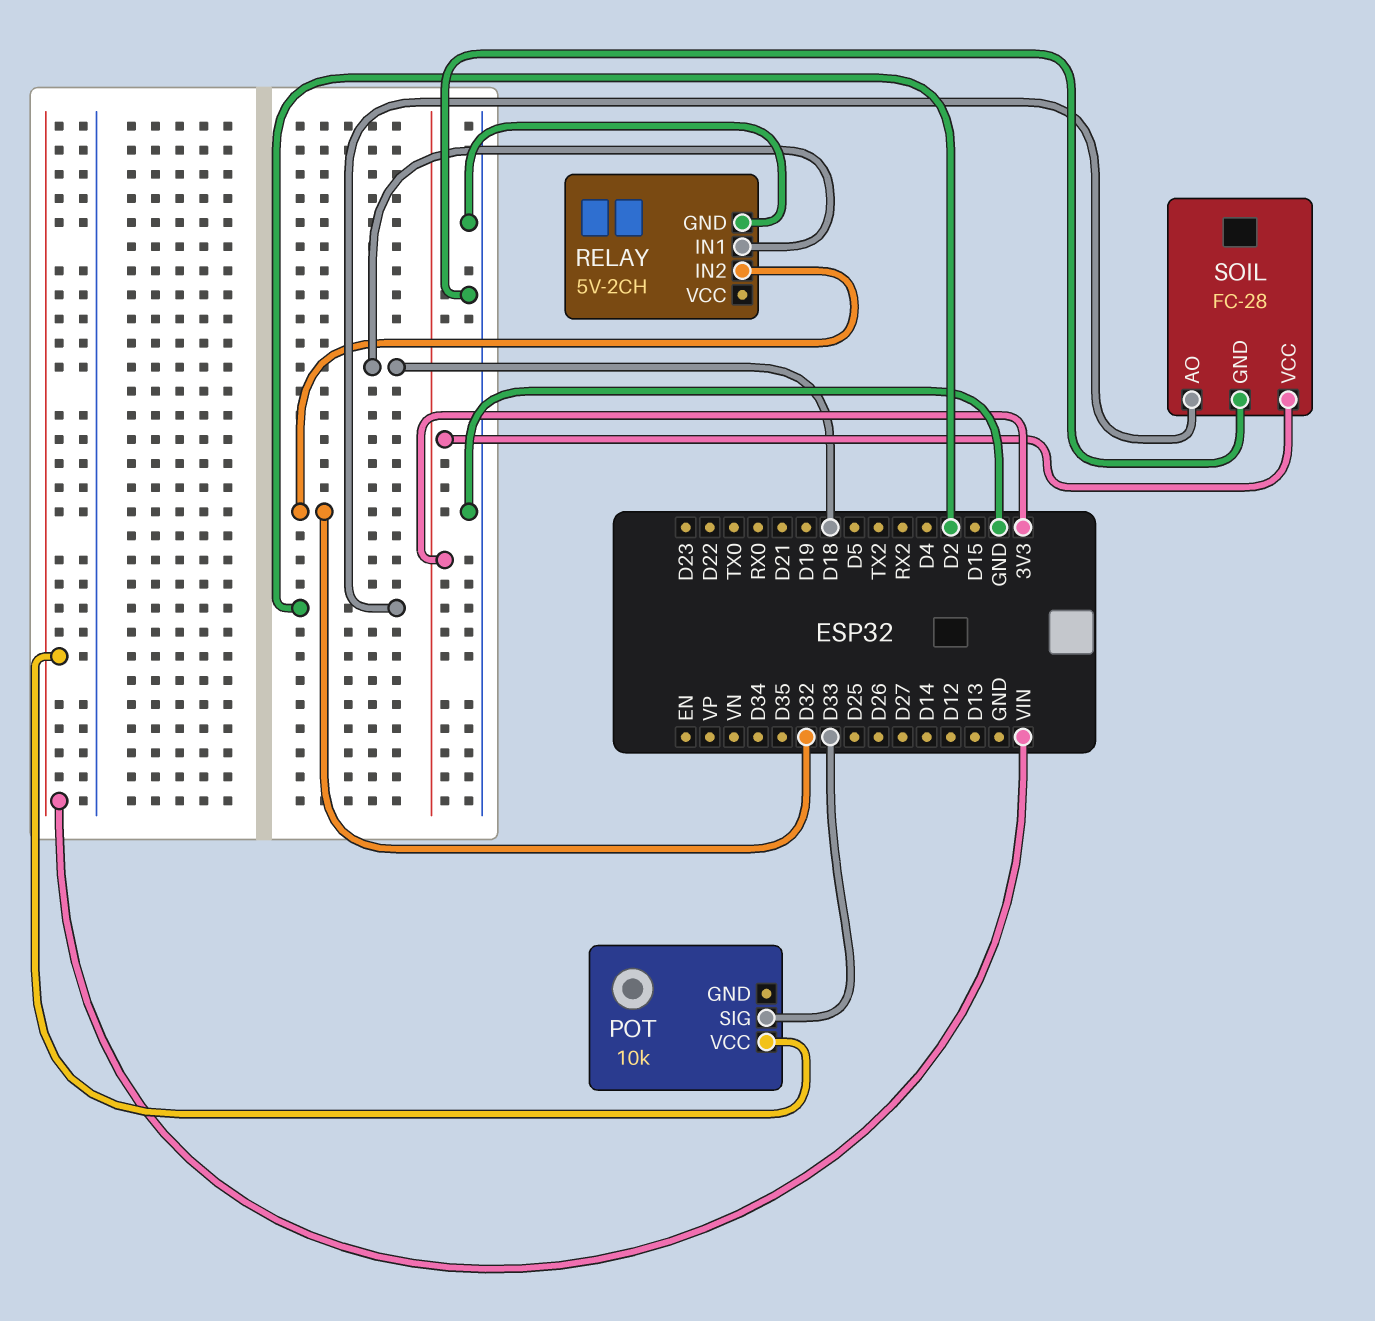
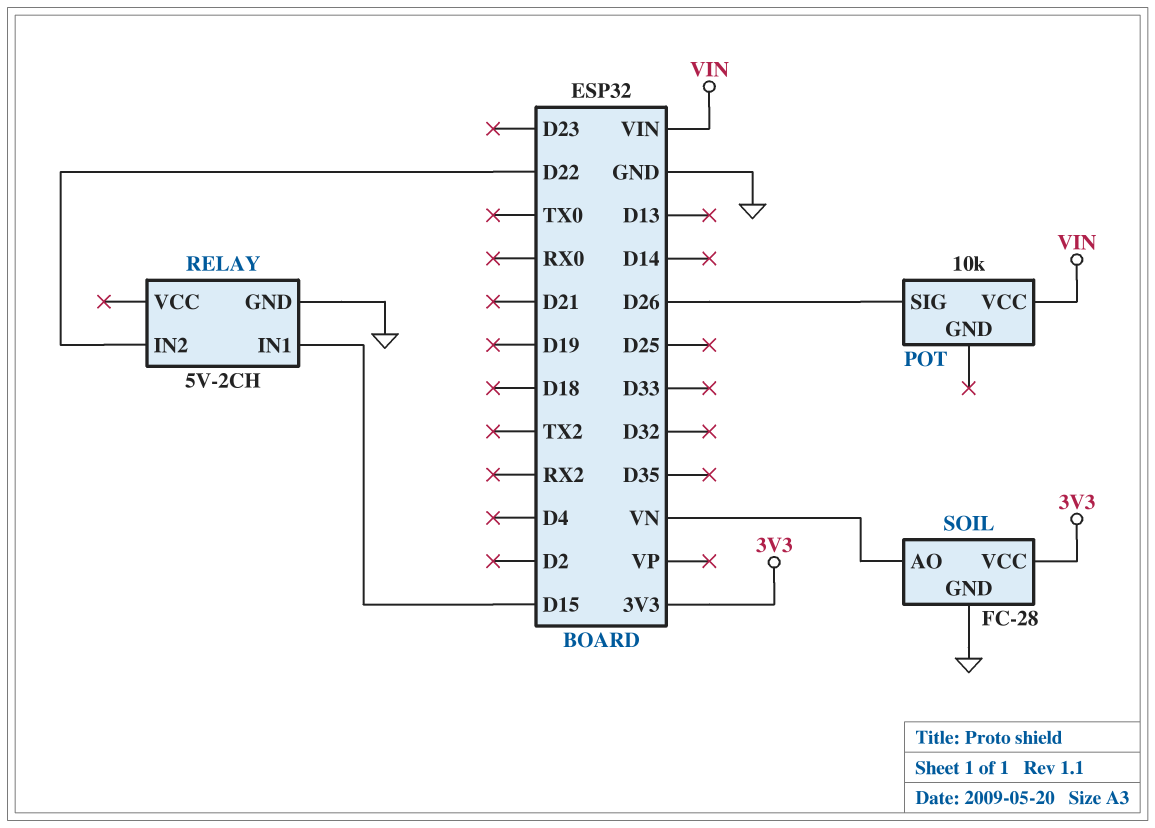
POT pin SIG: D33 -> D26
RELAY pin IN1: D18 -> D15
RELAY pin IN2: D32 -> D22
SOIL pin AO: D2 -> VN

